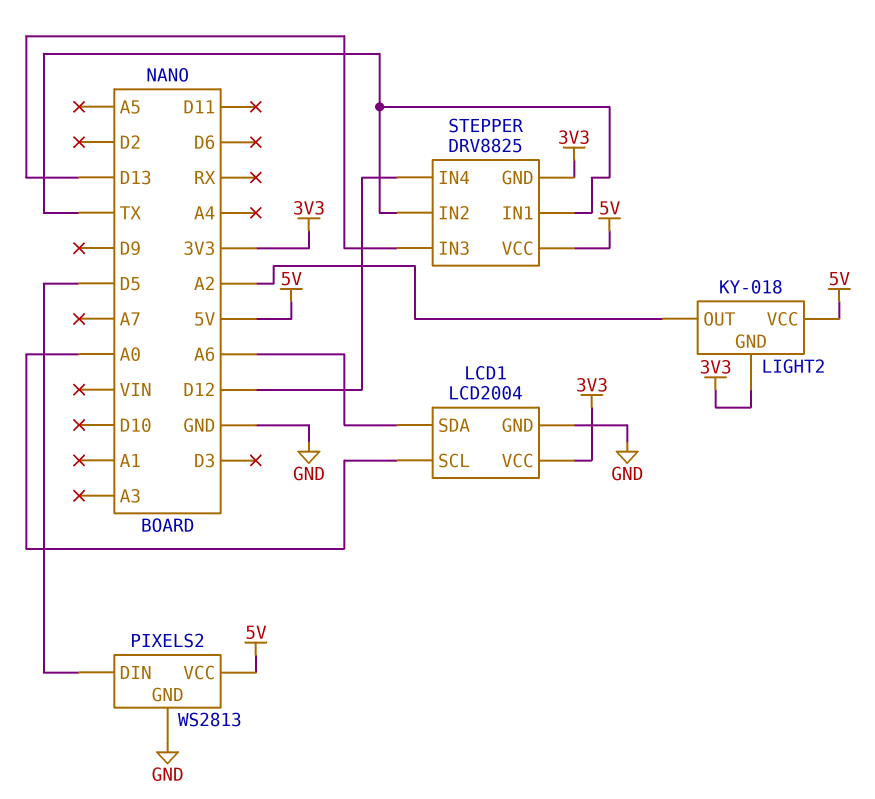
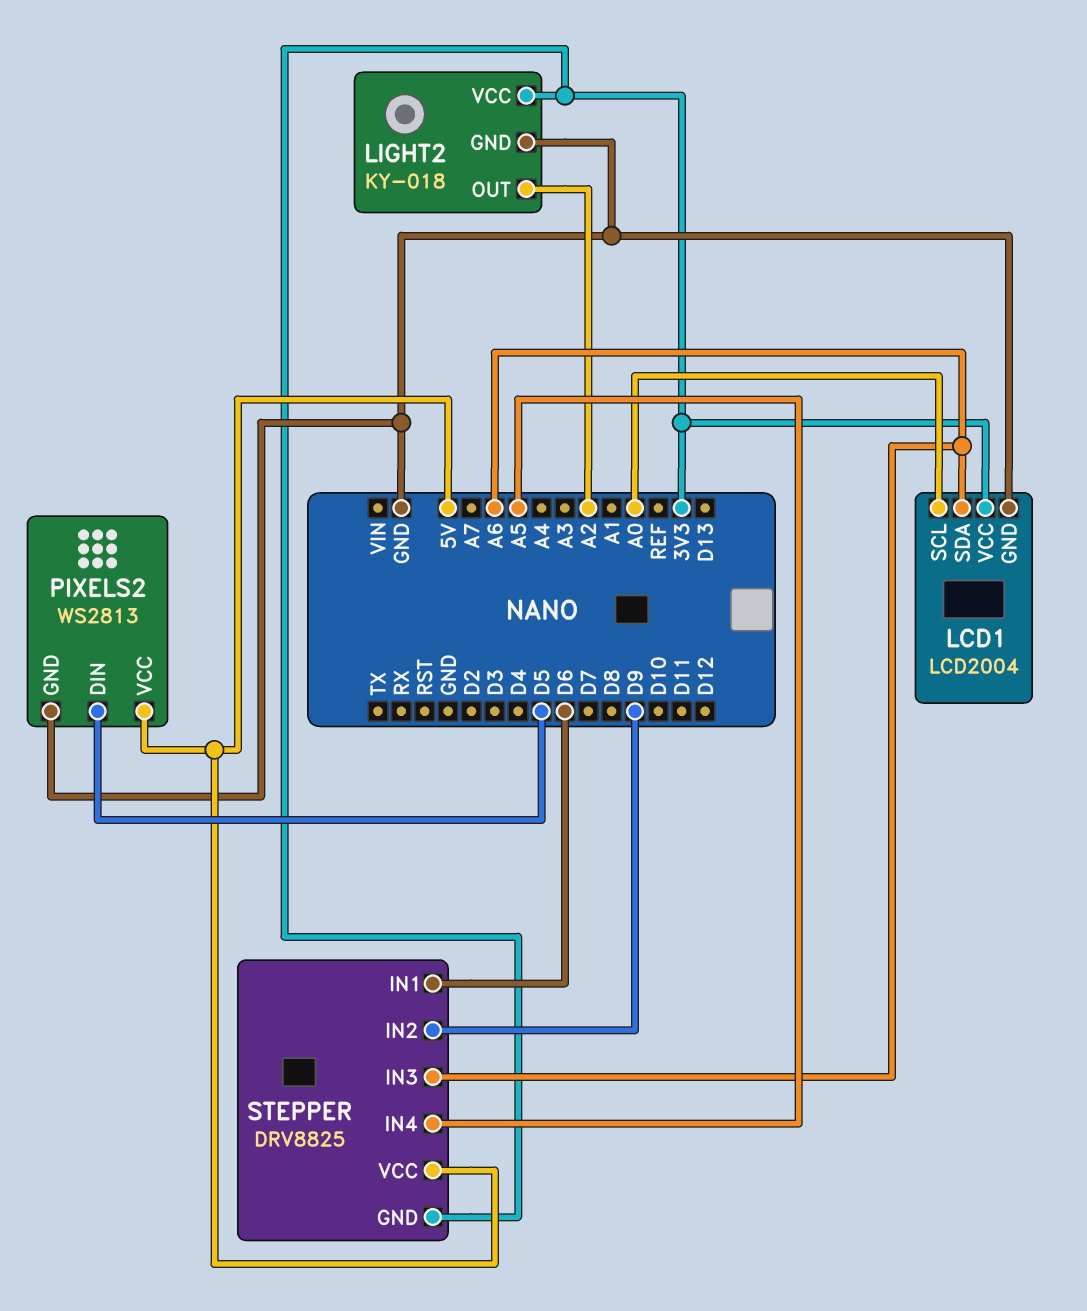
LIGHT2 pin GND: 3V3 -> GND
LIGHT2 pin VCC: 5V -> 3V3
STEPPER pin IN1: TX -> D6
STEPPER pin IN2: TX -> D9
STEPPER pin IN3: D13 -> A6
STEPPER pin IN4: D12 -> A5

